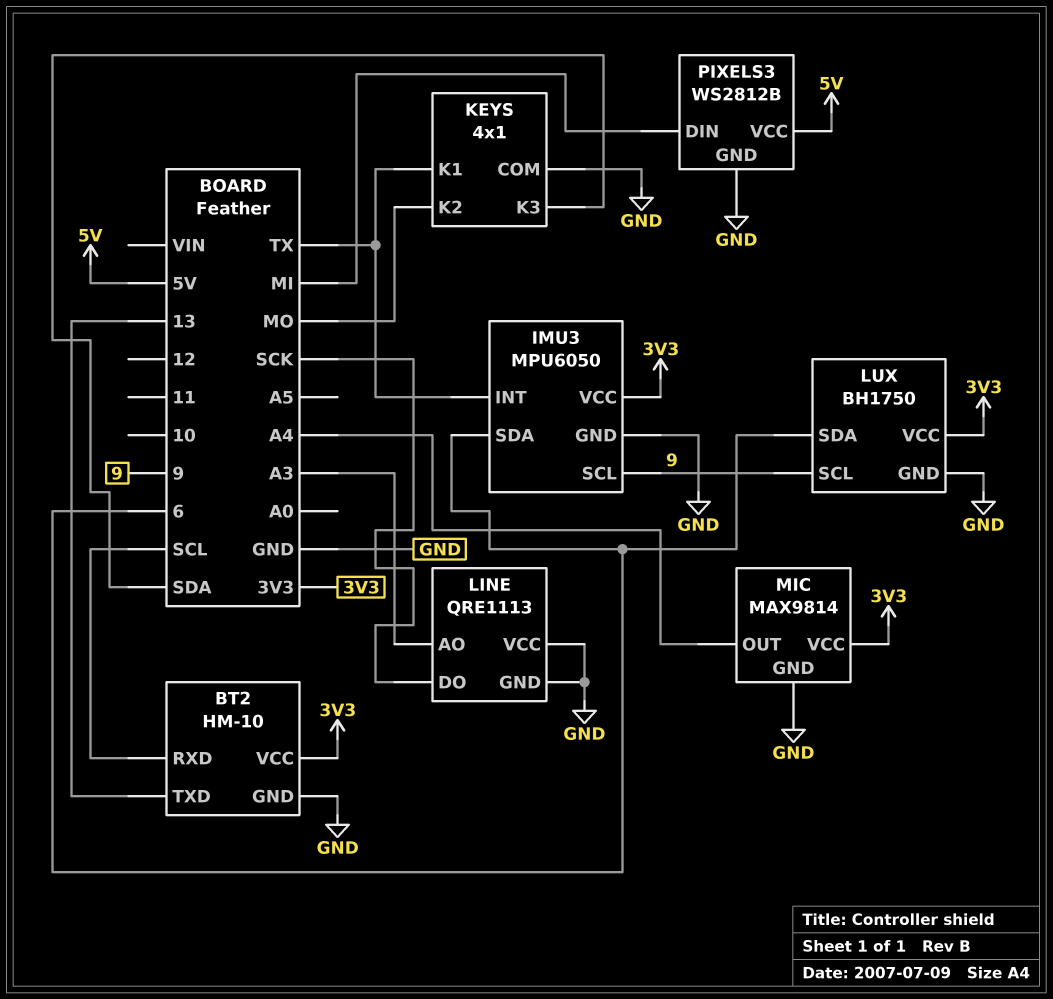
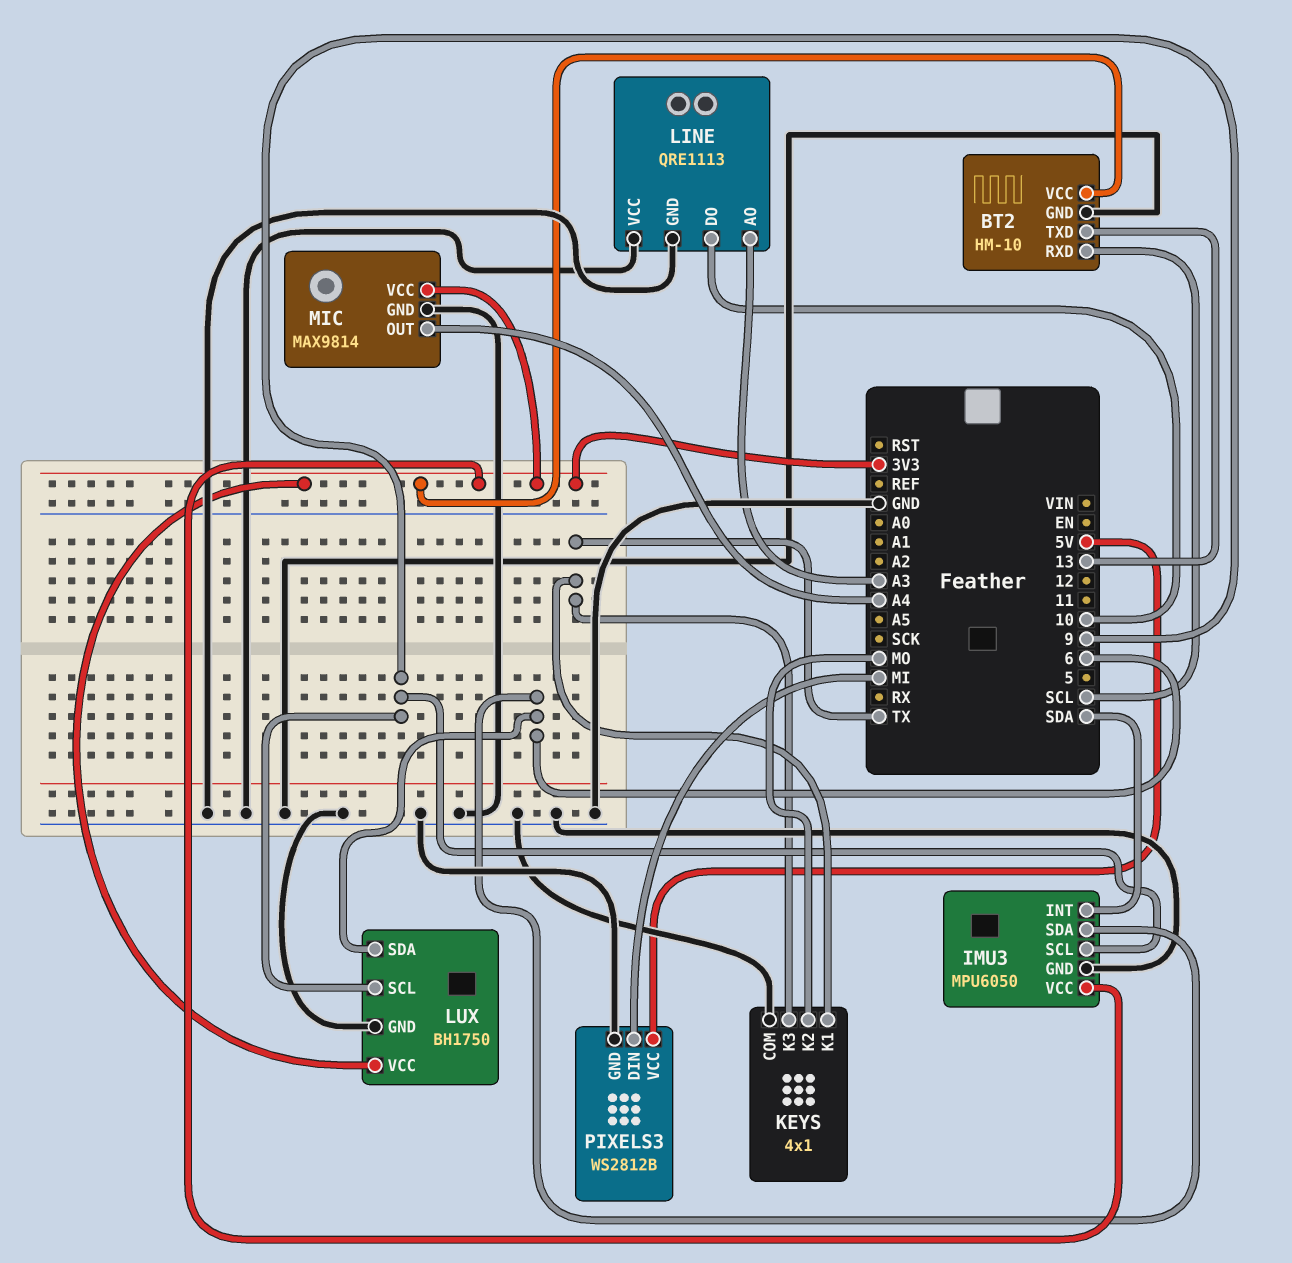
IMU3 pin INT: TX -> SDA
KEYS pin K3: SDA -> TX
LINE pin DO: SCK -> 10

